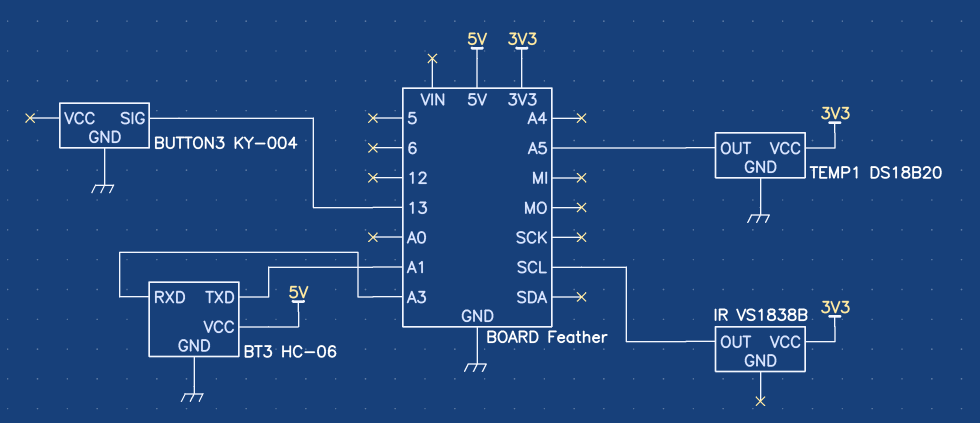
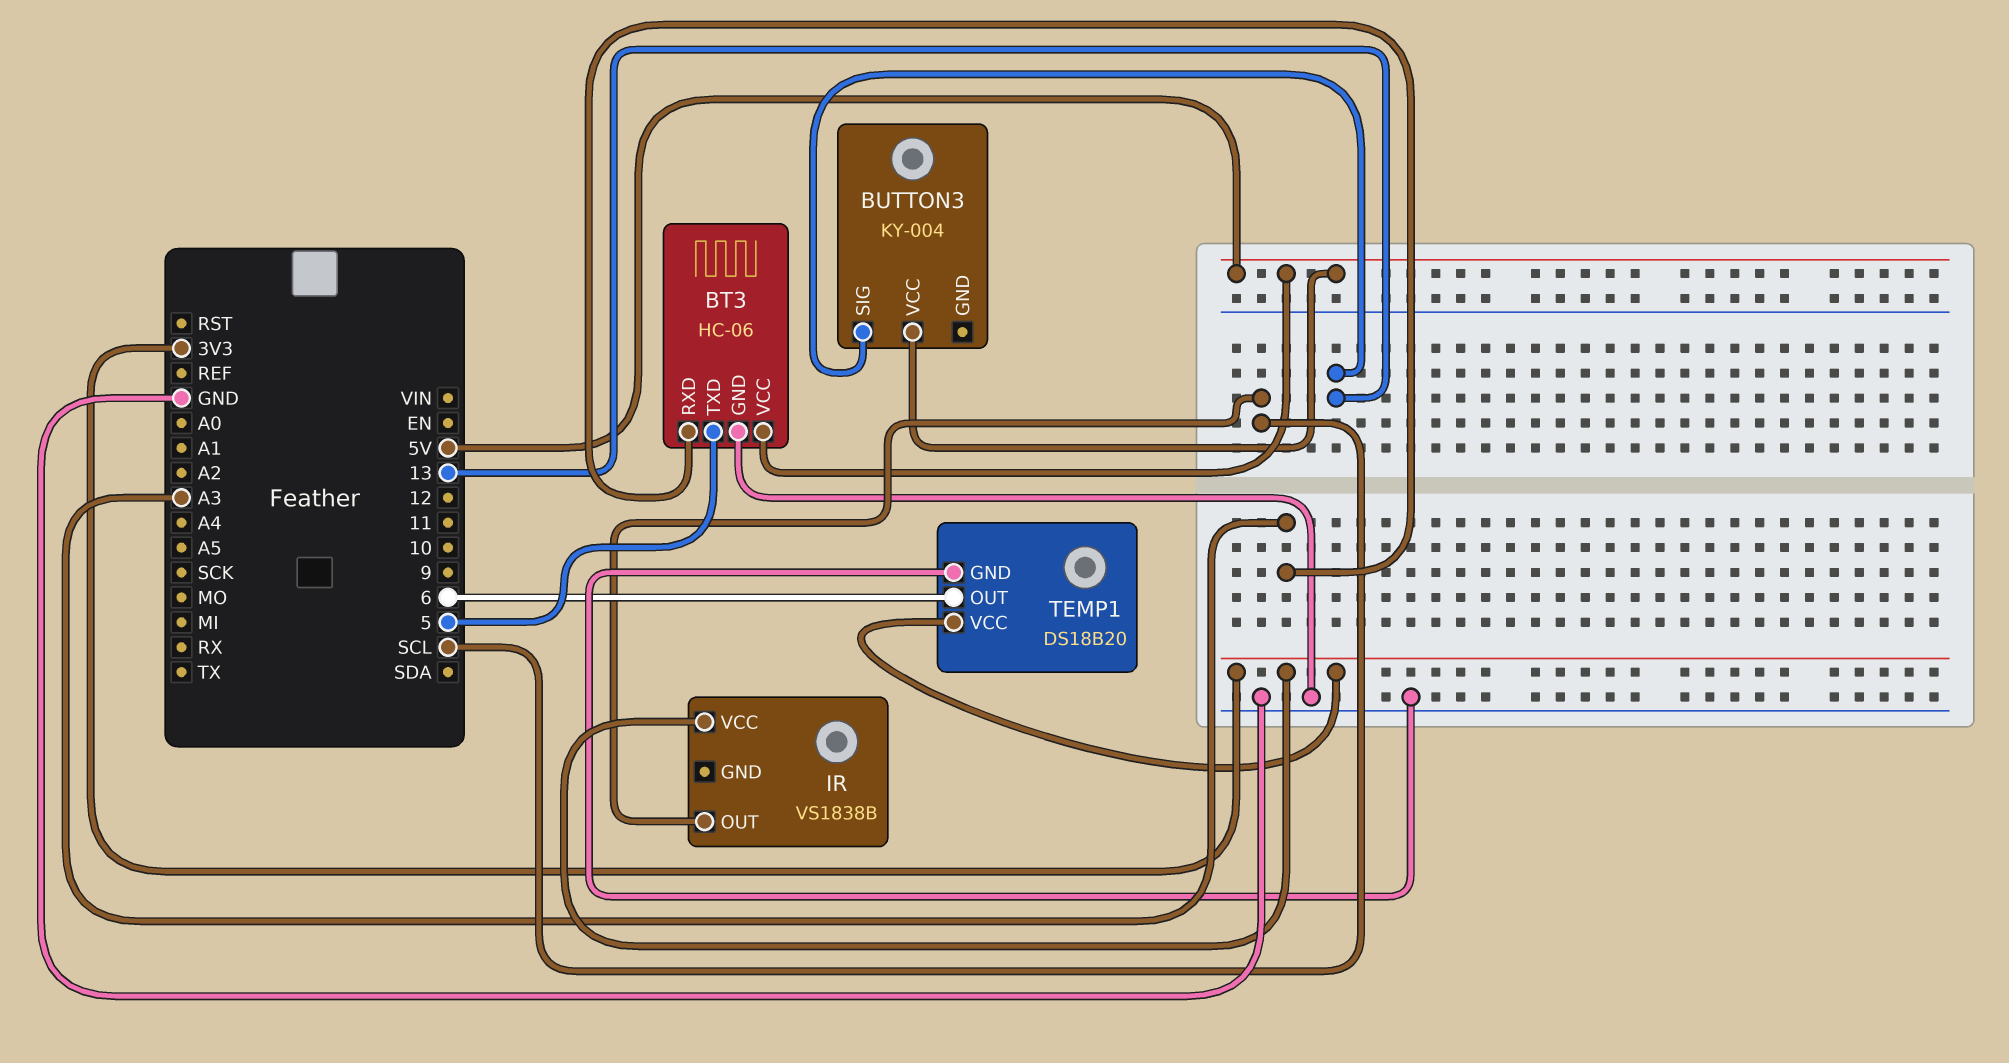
BT3 pin TXD: A1 -> 5
BUTTON3 pin GND: GND -> none
BUTTON3 pin VCC: none -> 5V
TEMP1 pin OUT: A5 -> 6

